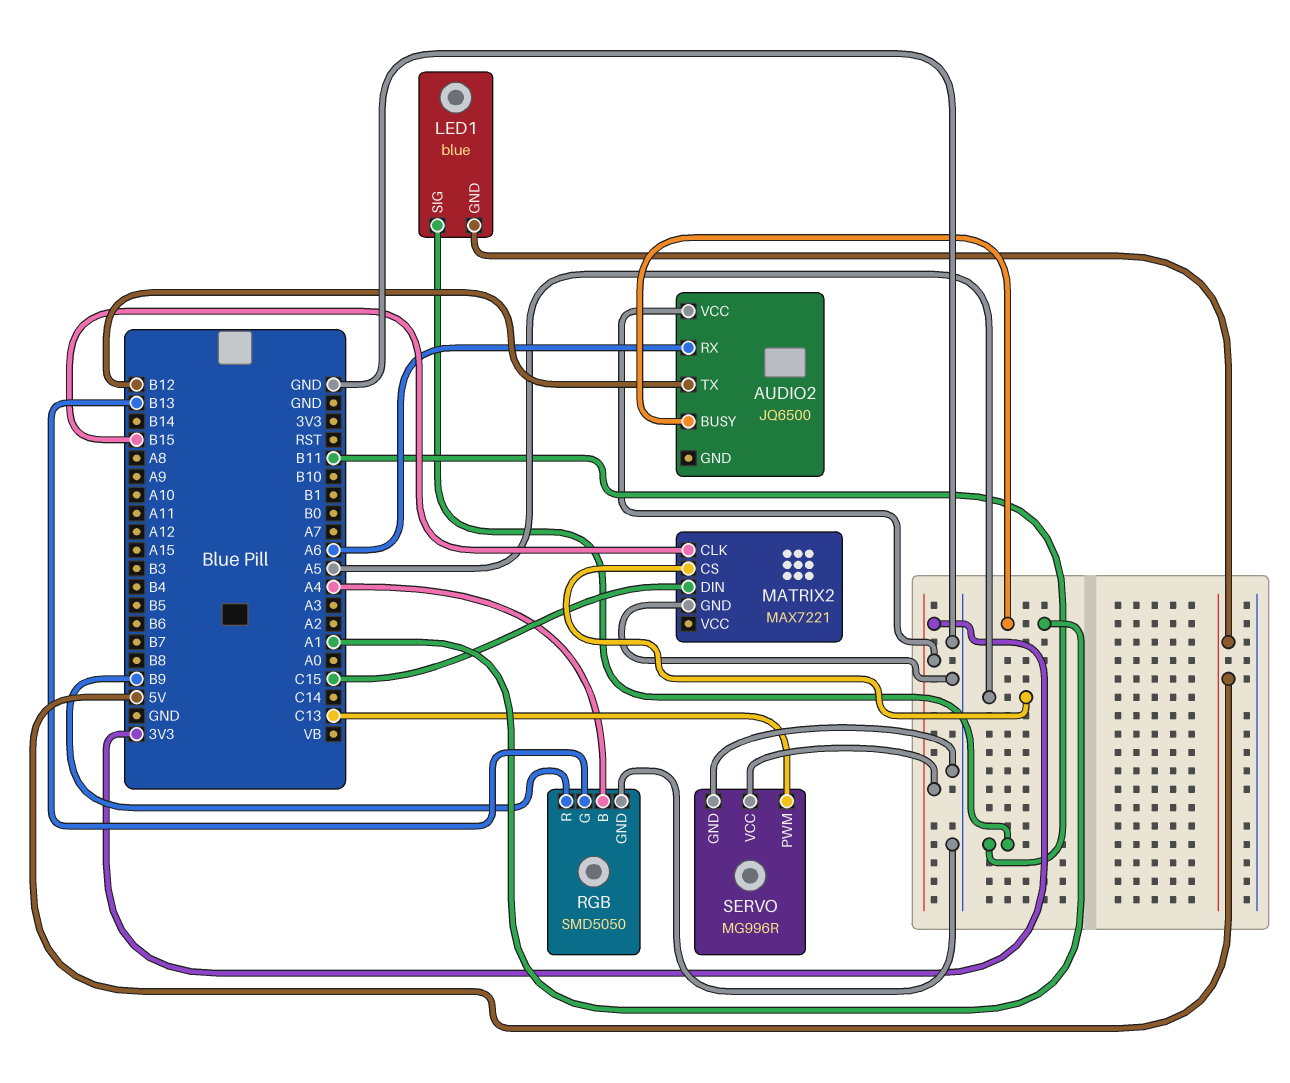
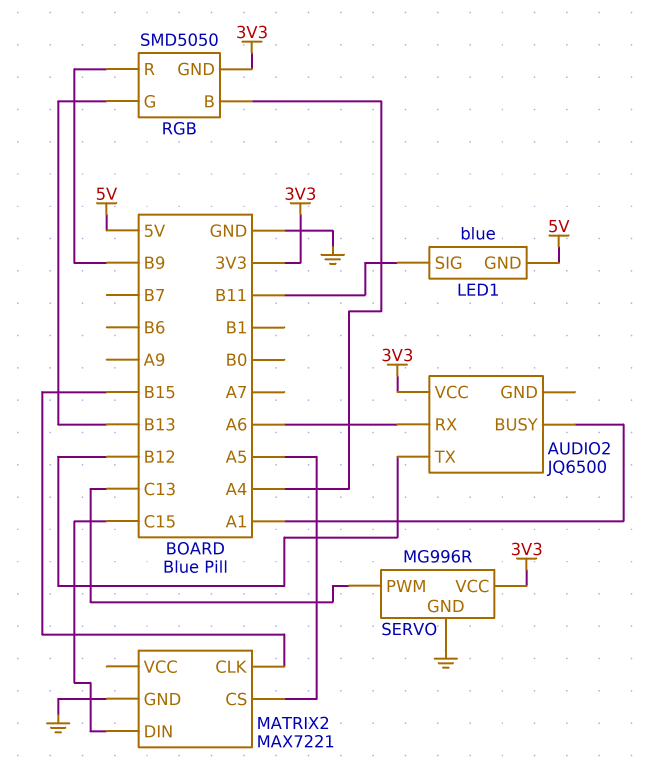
RGB pin GND: GND -> 3V3

